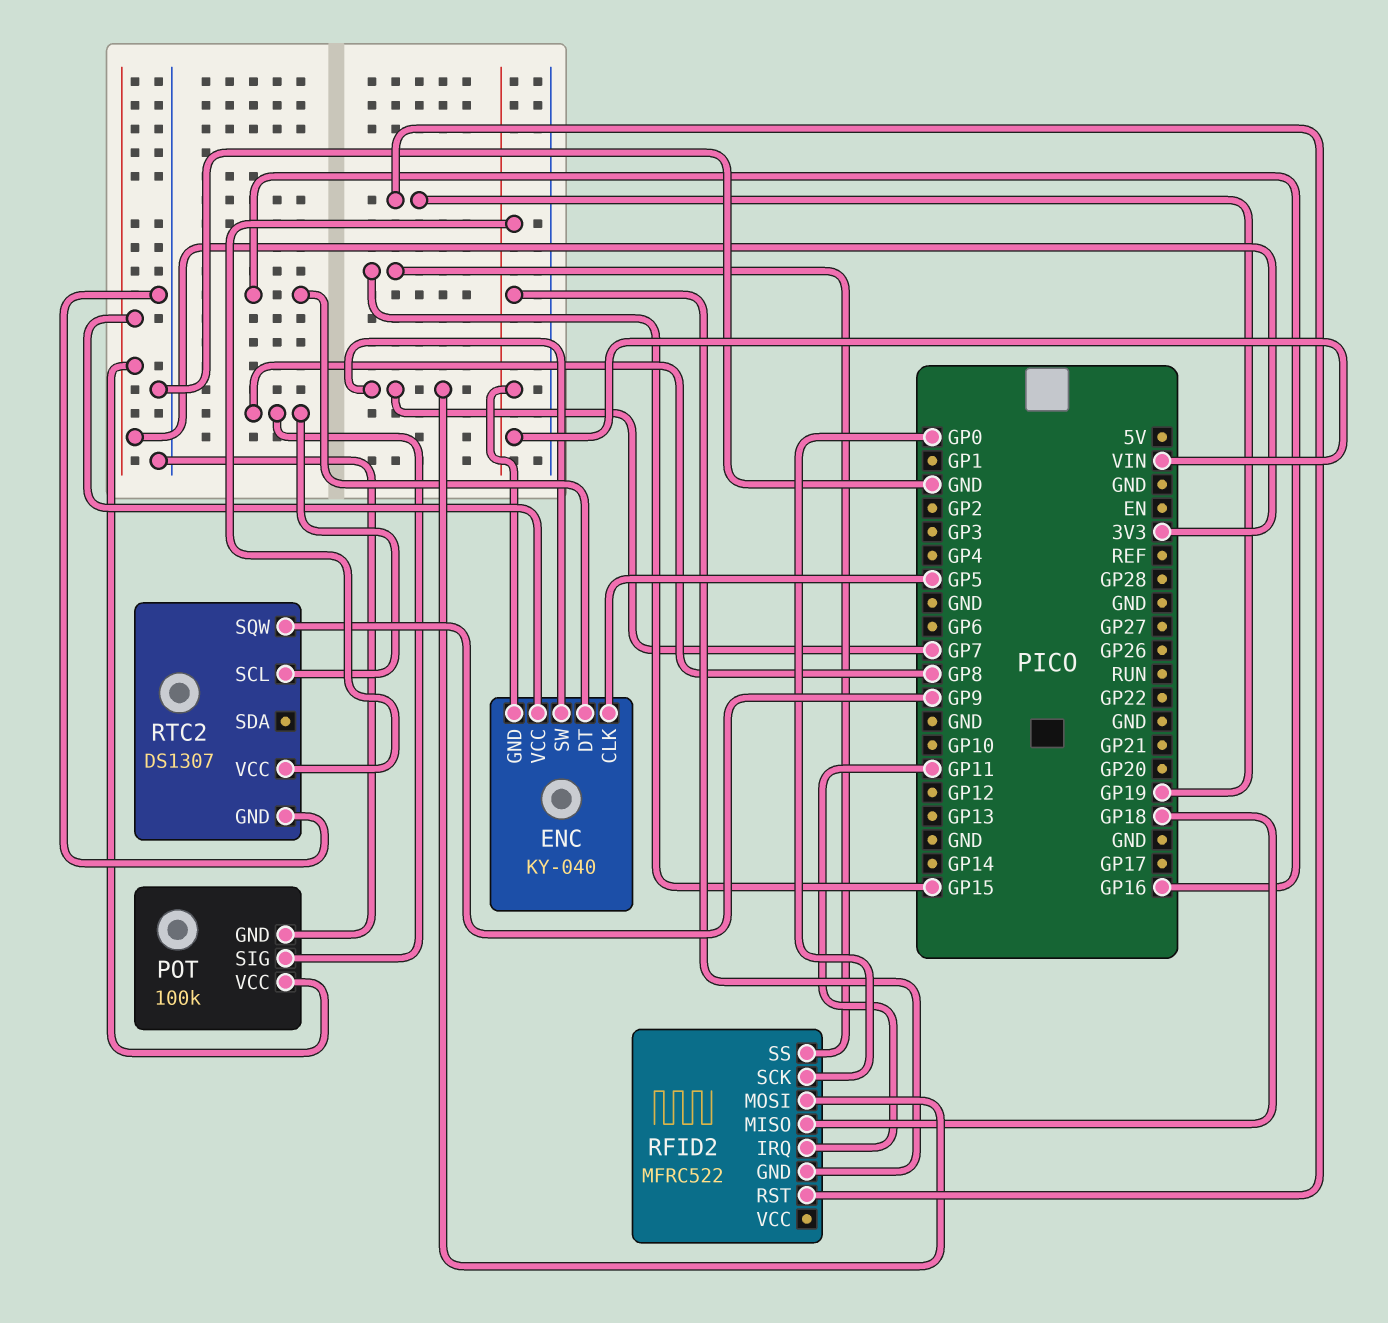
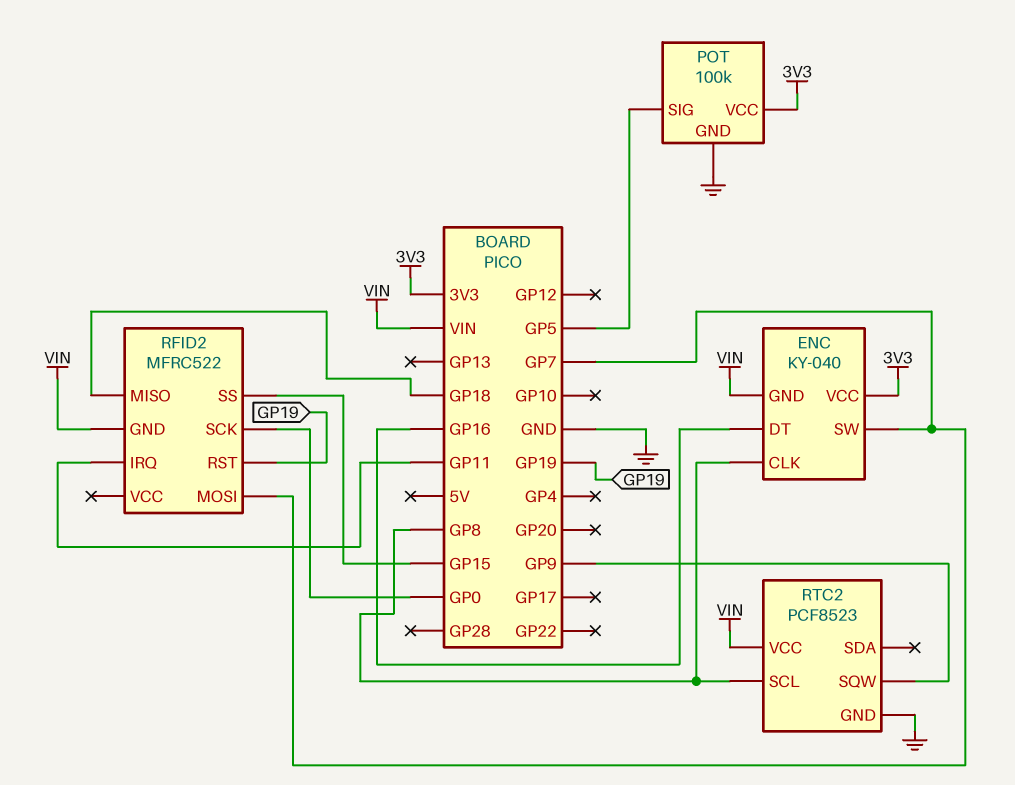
ENC pin CLK: GP5 -> GP8
POT pin SIG: GP8 -> GP5
RTC2: DS1307 -> PCF8523

